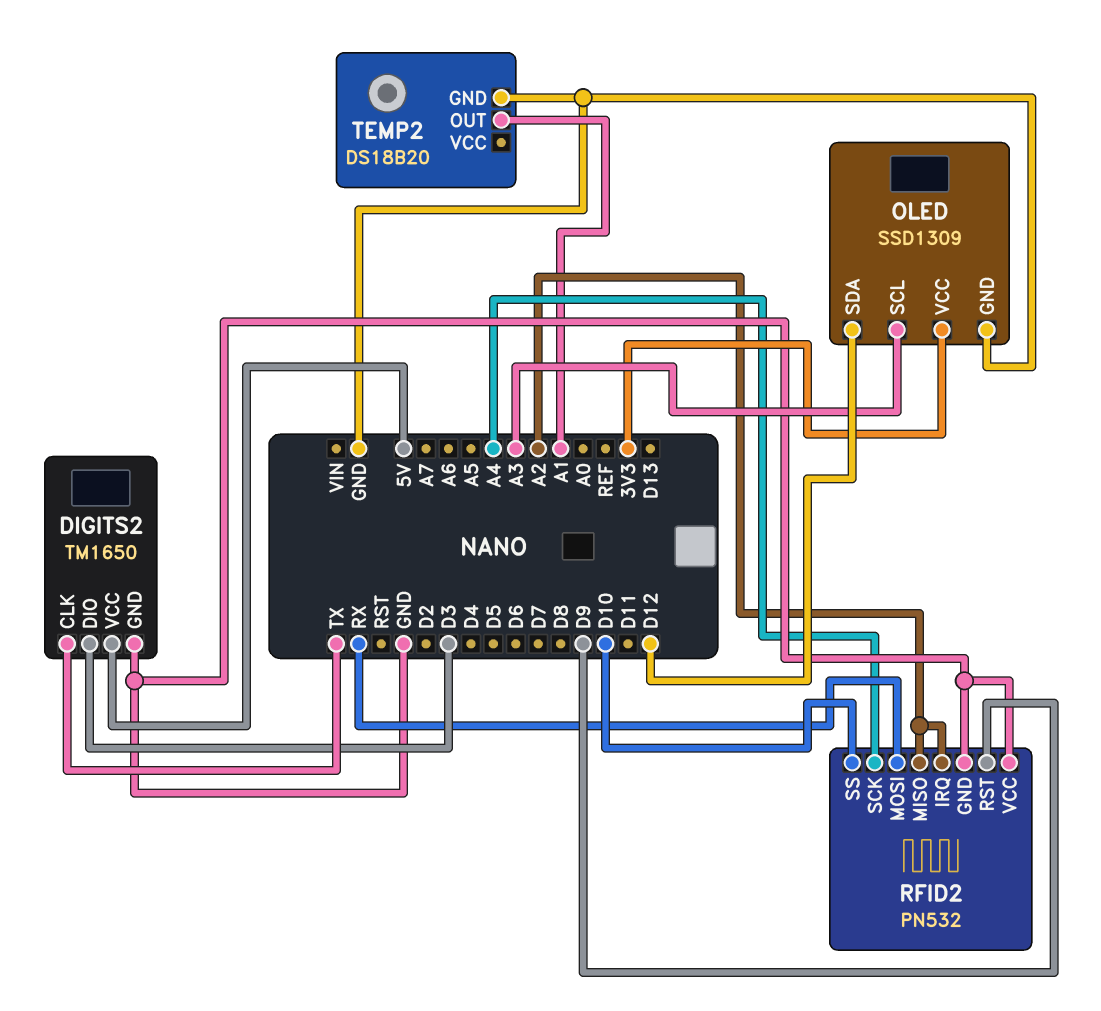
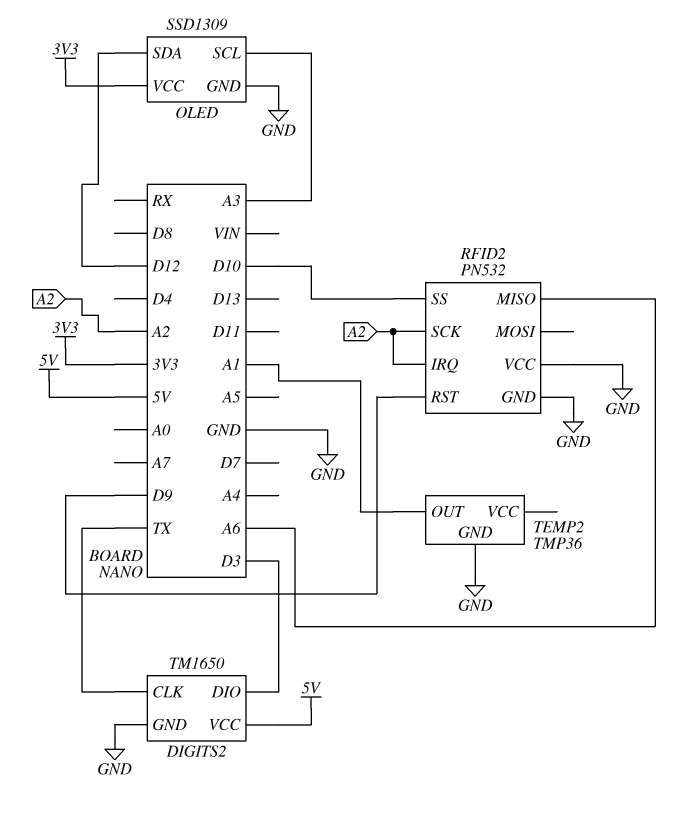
RFID2 pin MISO: A2 -> A6
RFID2 pin MOSI: RX -> none
RFID2 pin SCK: A4 -> A2
TEMP2: DS18B20 -> TMP36

